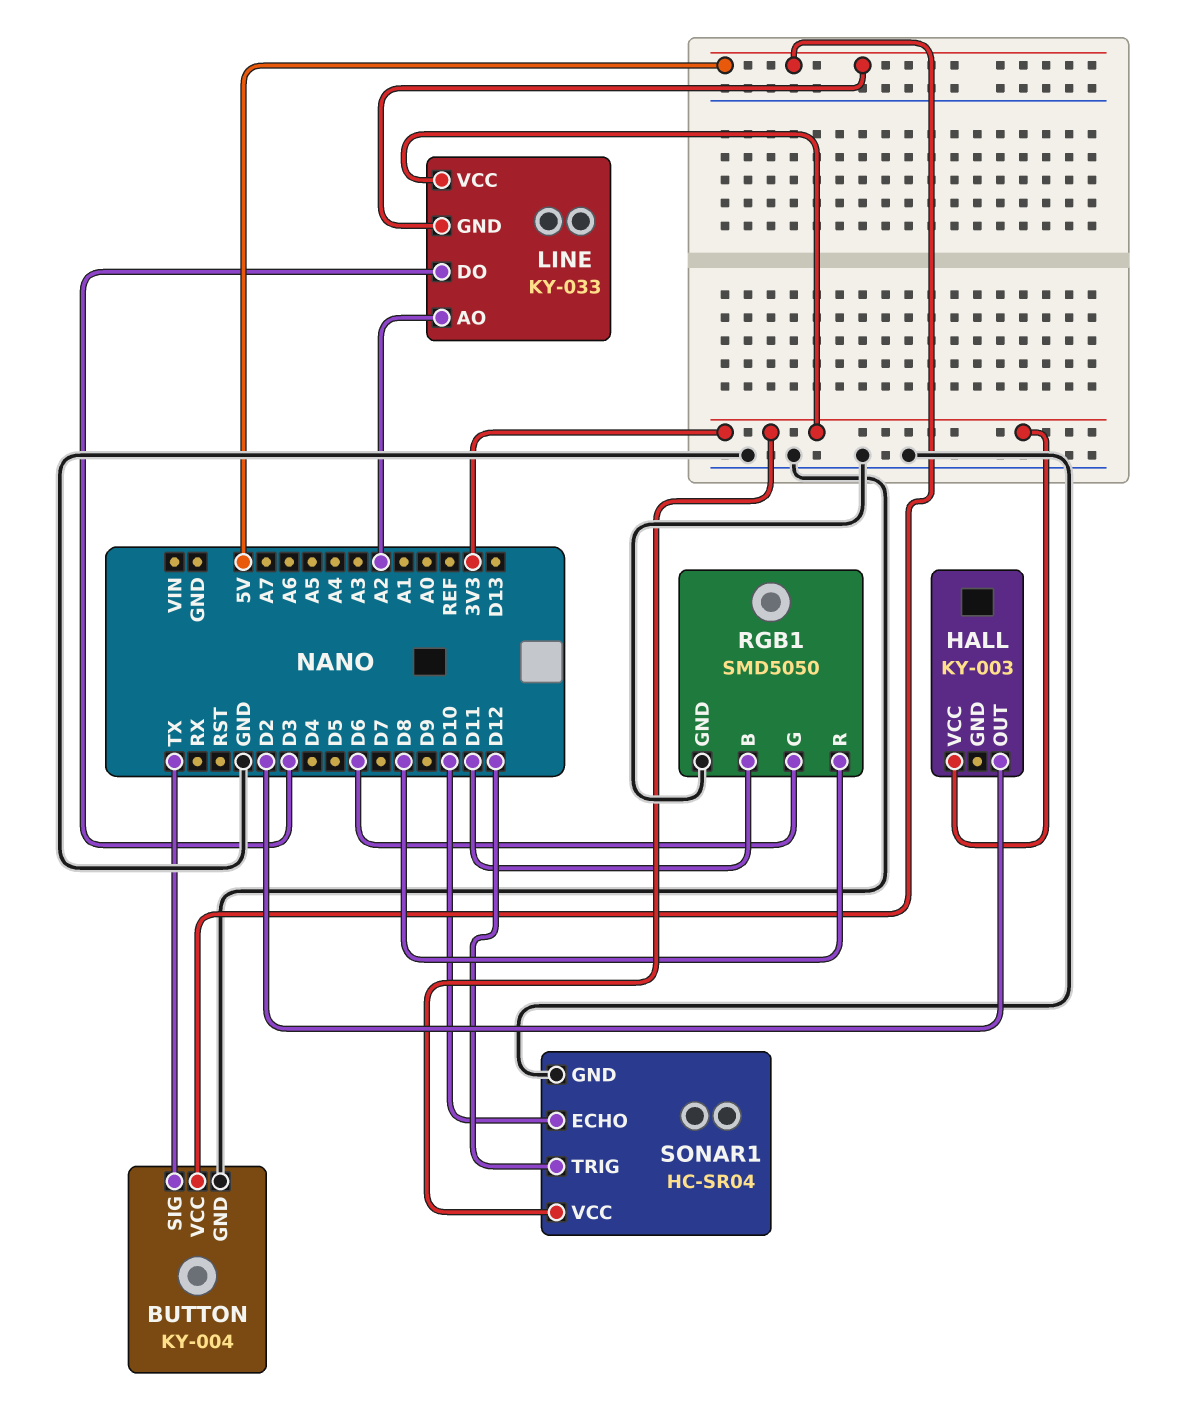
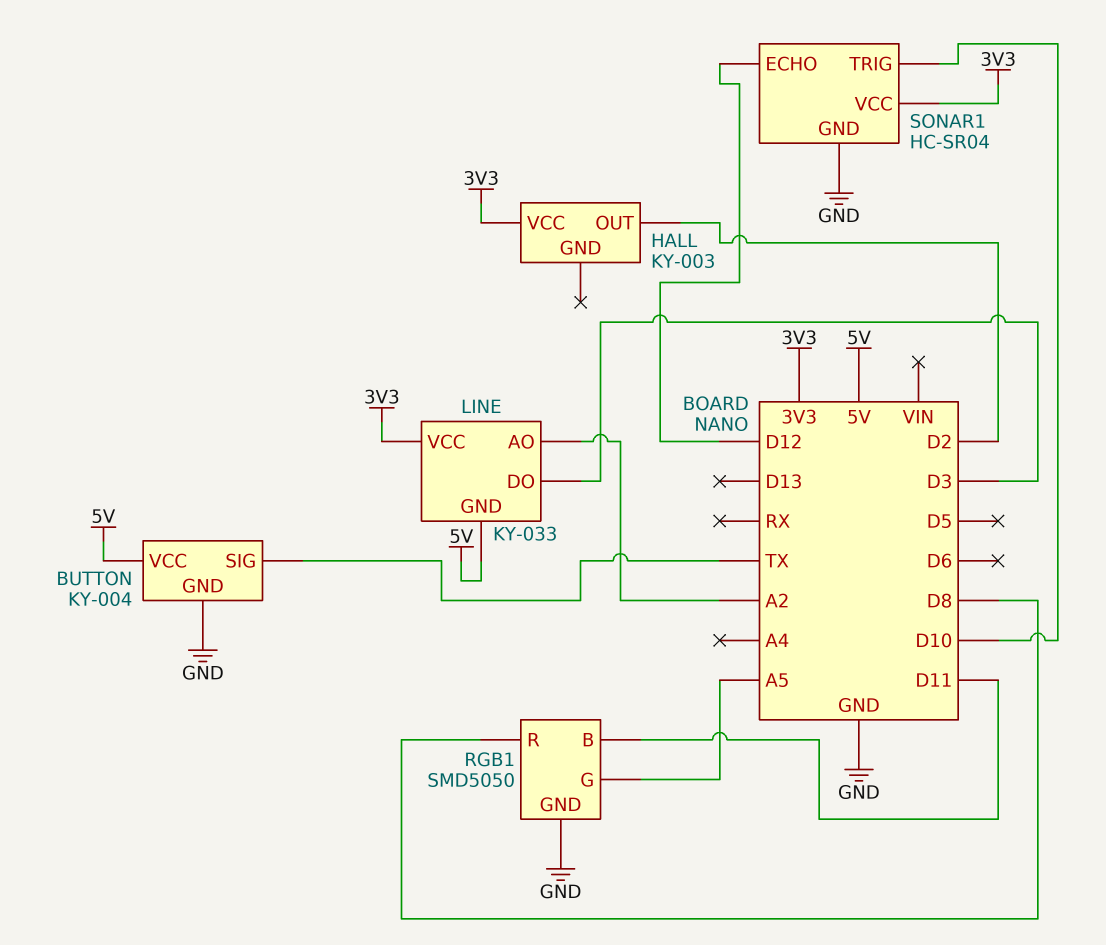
RGB1 pin G: D6 -> A5
SONAR1 pin ECHO: D10 -> D12
SONAR1 pin TRIG: D12 -> D10

